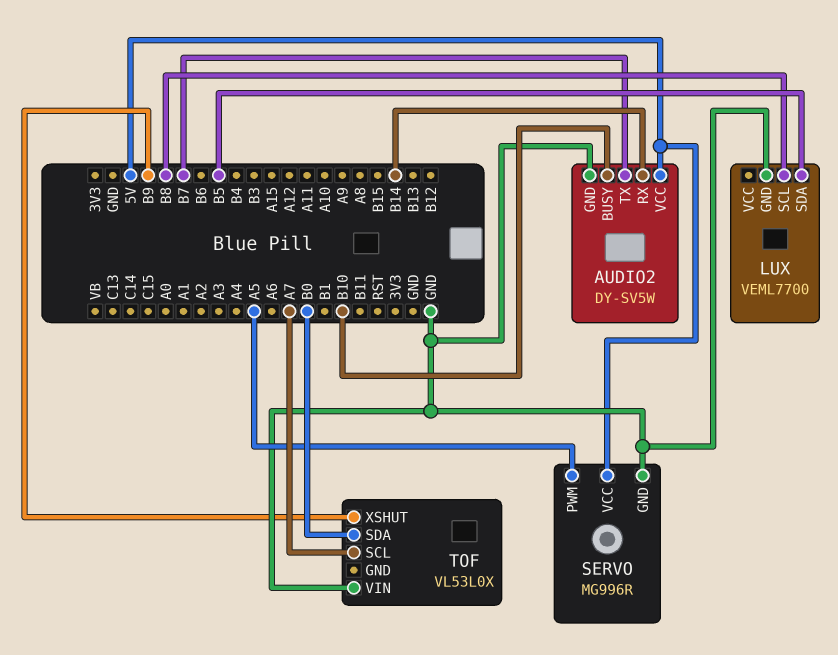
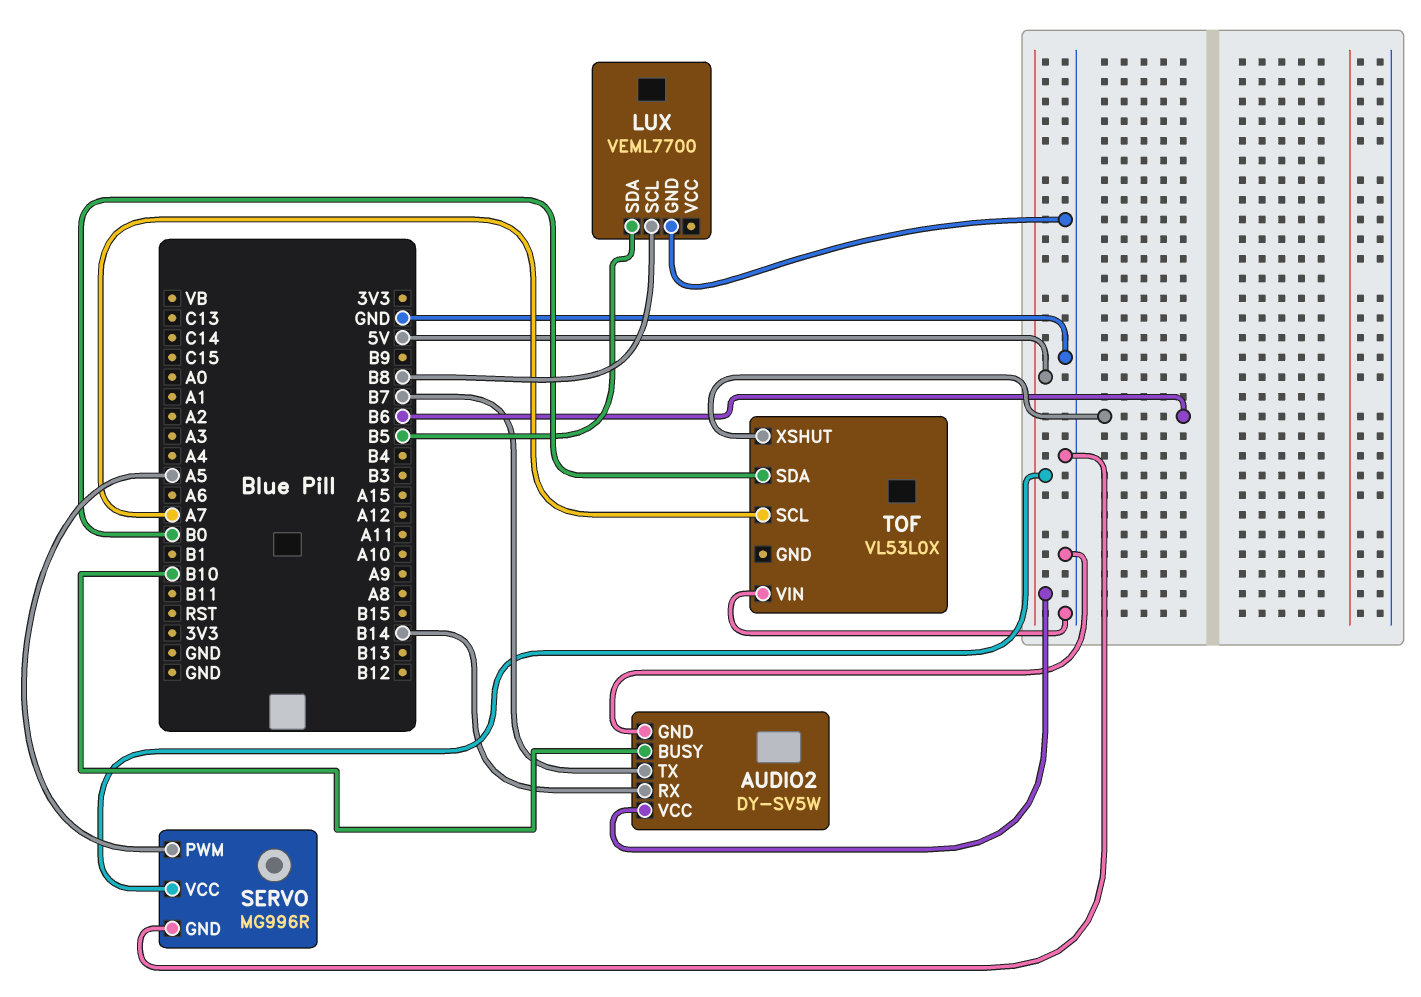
TOF pin XSHUT: B9 -> B6

